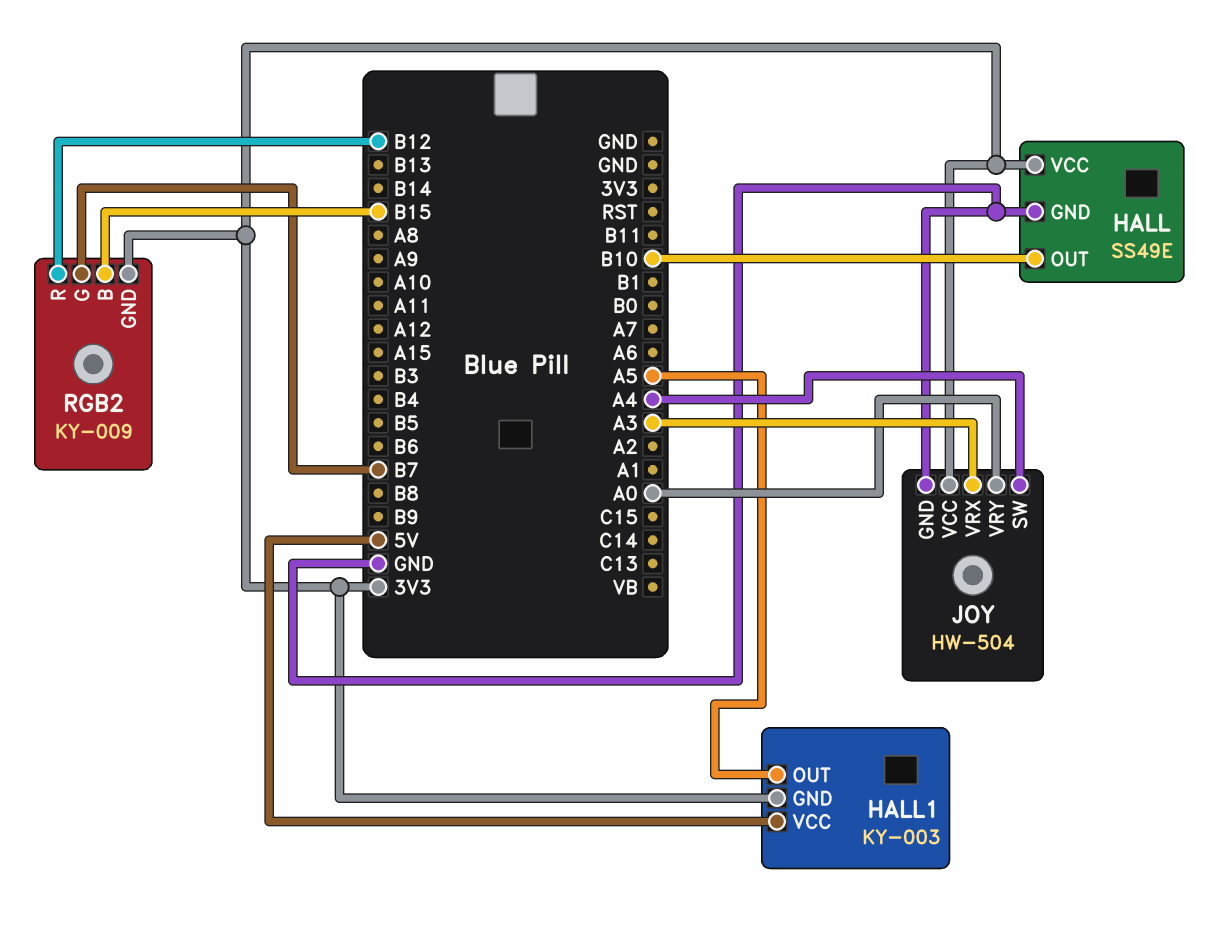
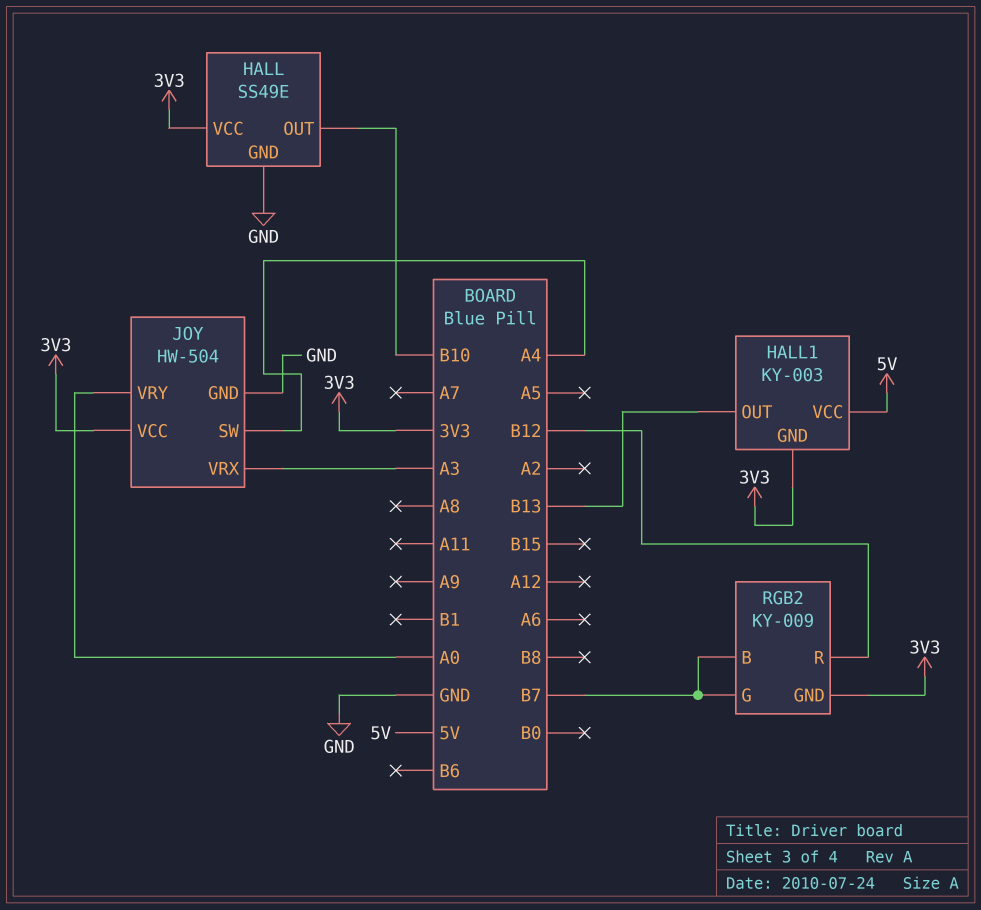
HALL1 pin OUT: A5 -> B13
RGB2 pin B: B15 -> B7

